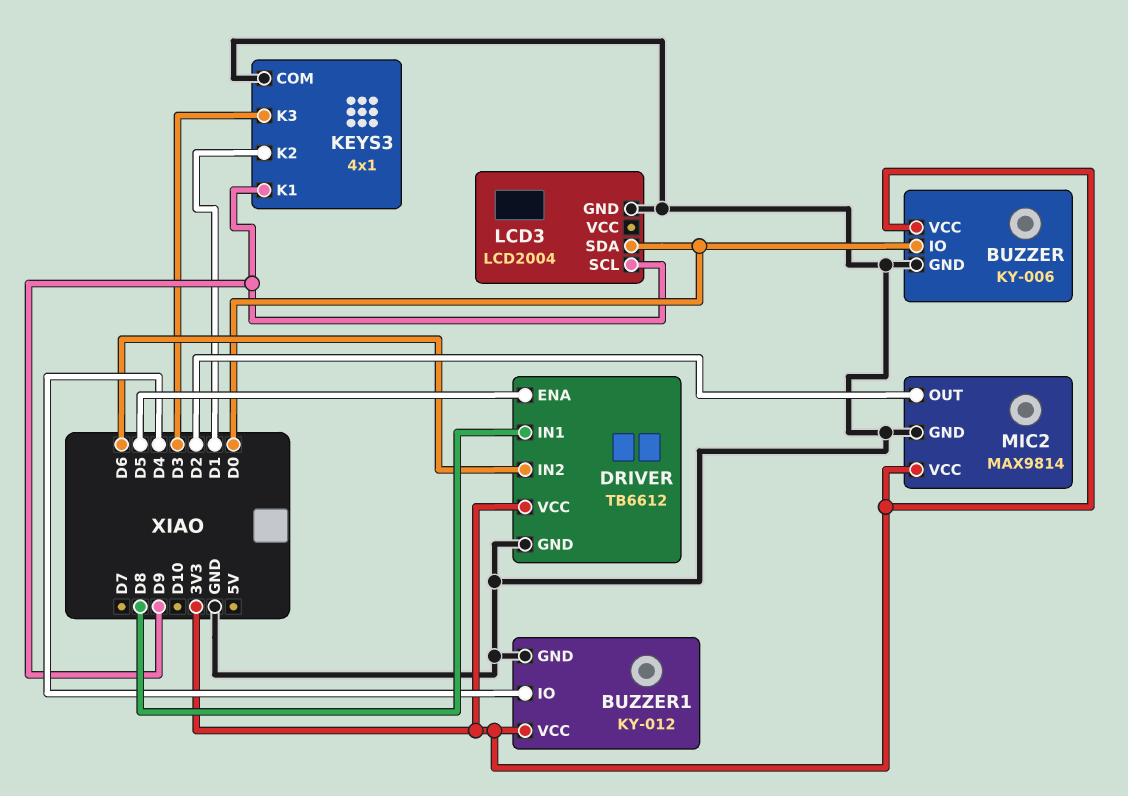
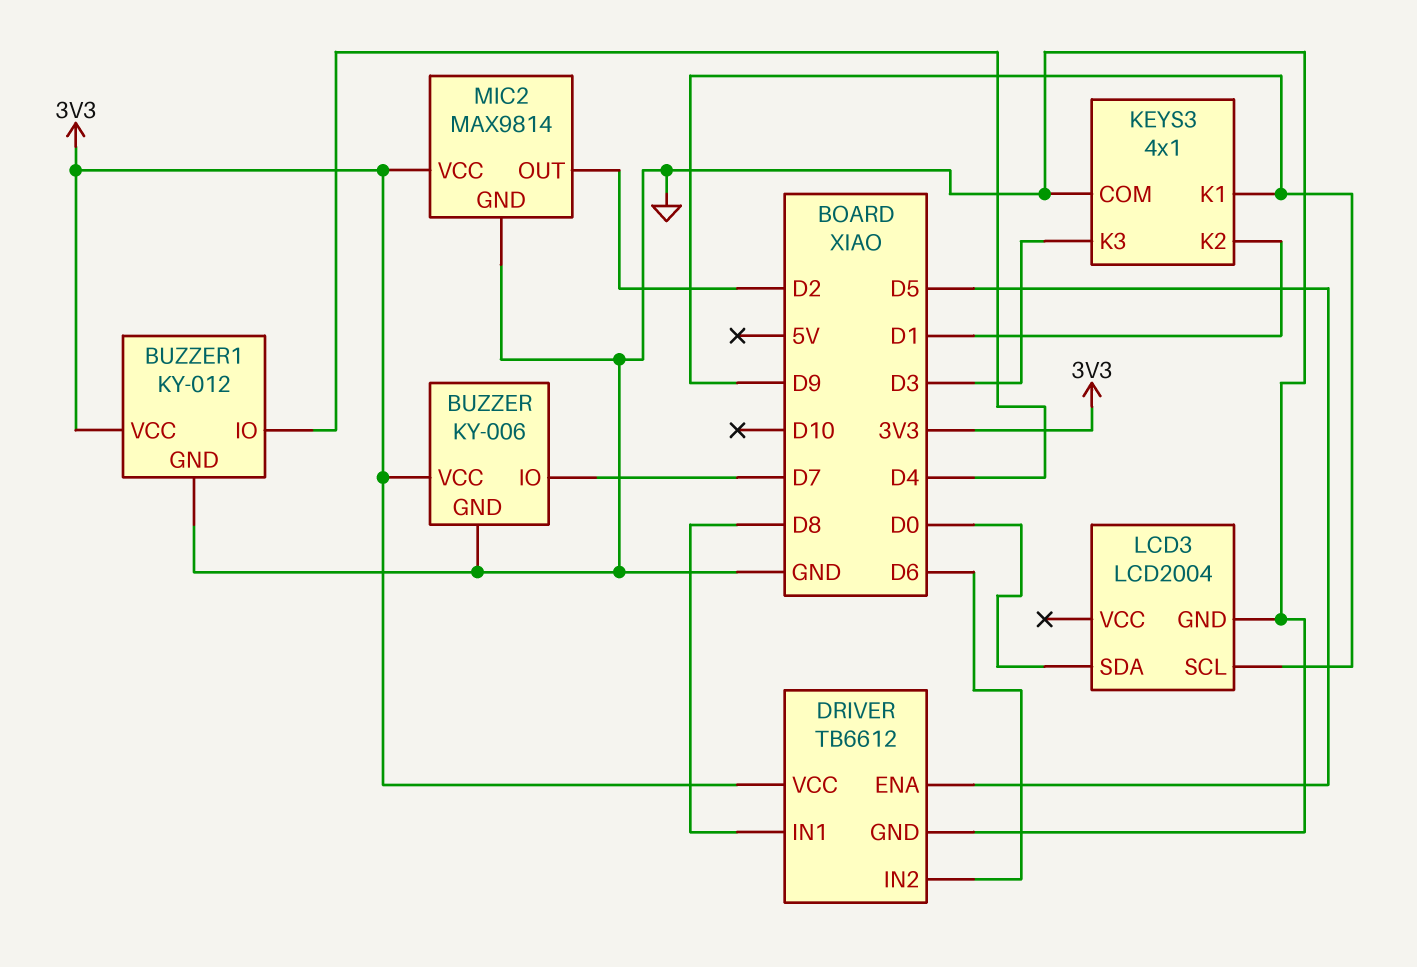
BUZZER pin IO: D0 -> D7

